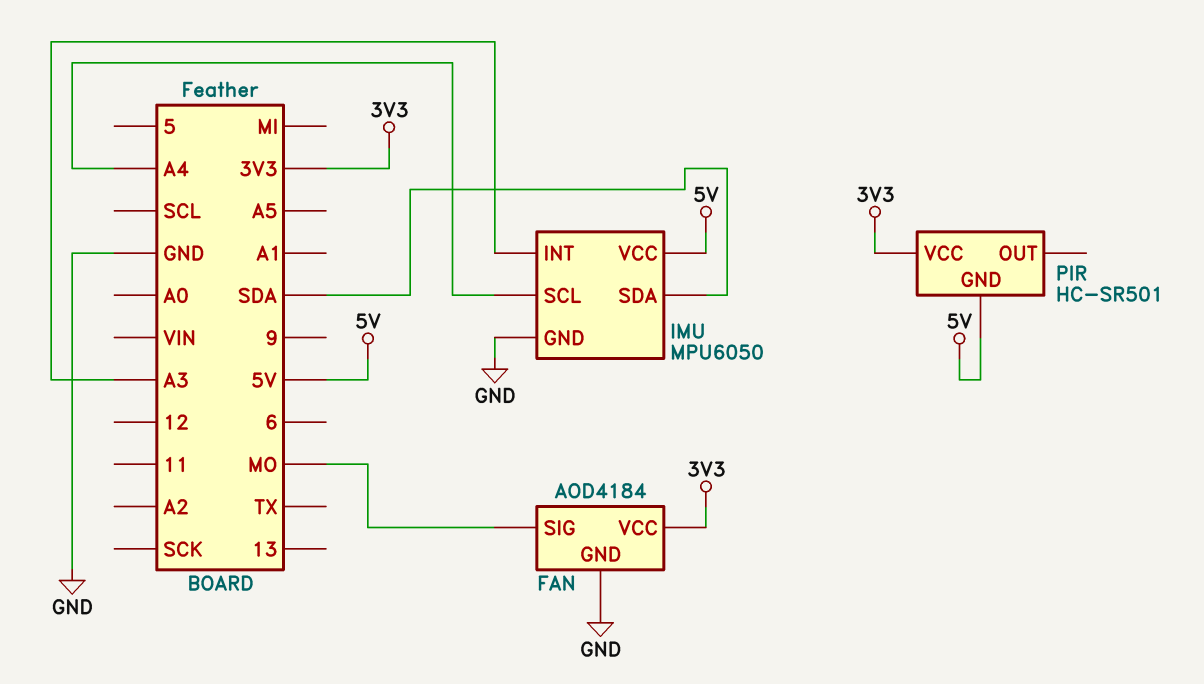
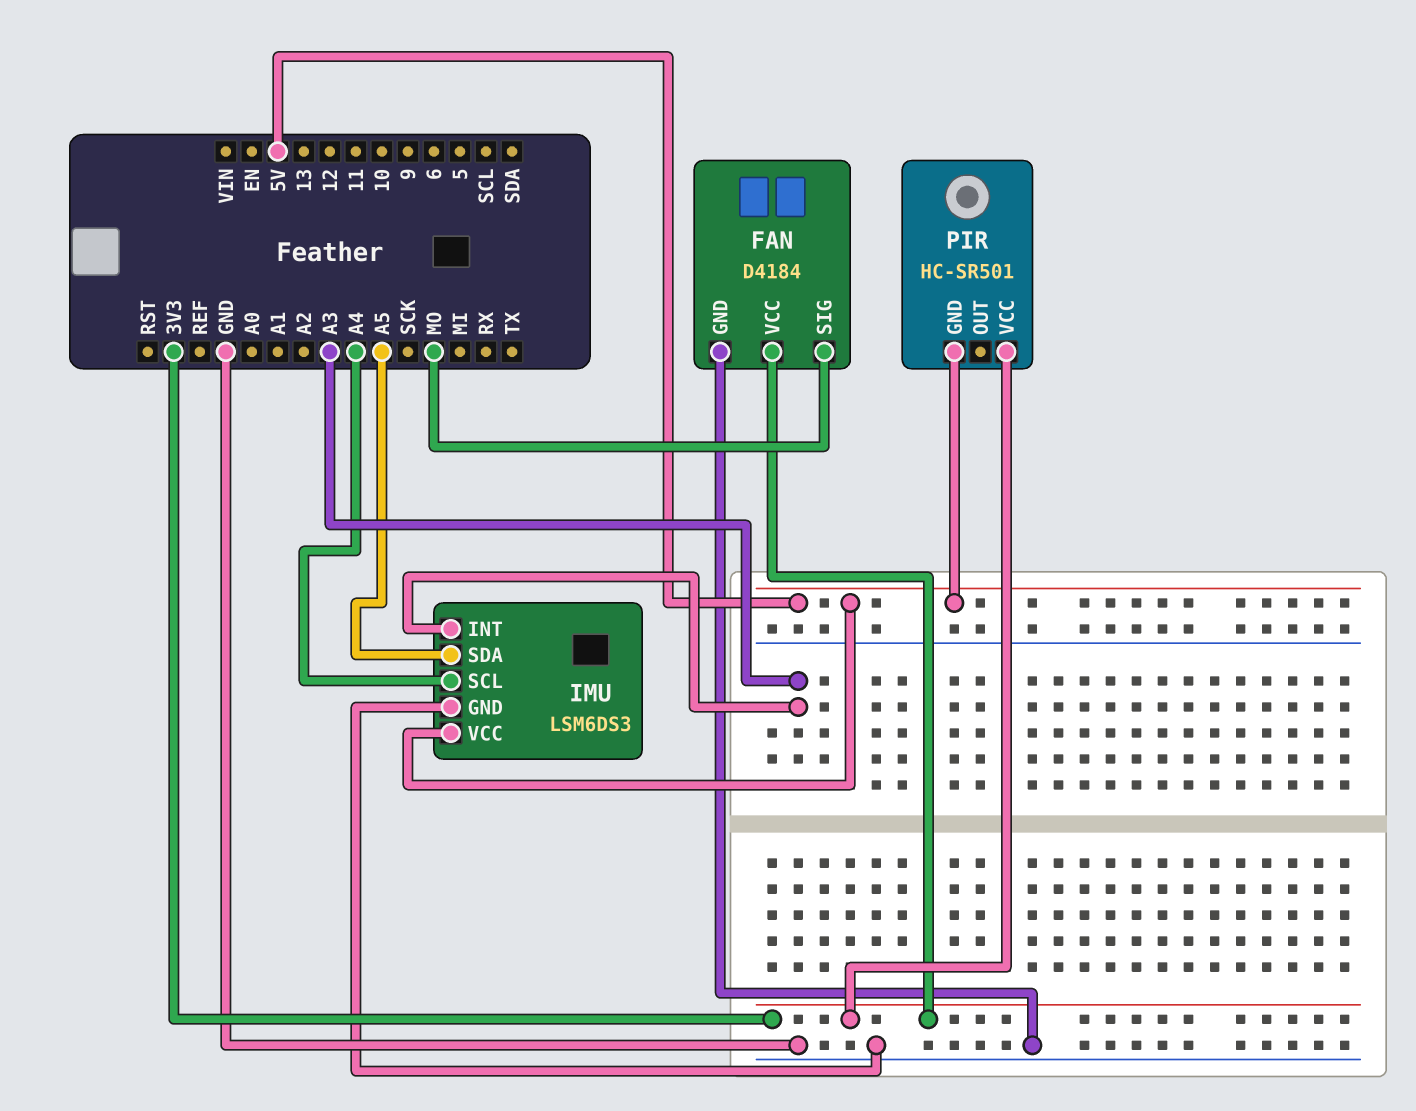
FAN: AOD4184 -> D4184
IMU: MPU6050 -> LSM6DS3
IMU pin SDA: SDA -> A5

